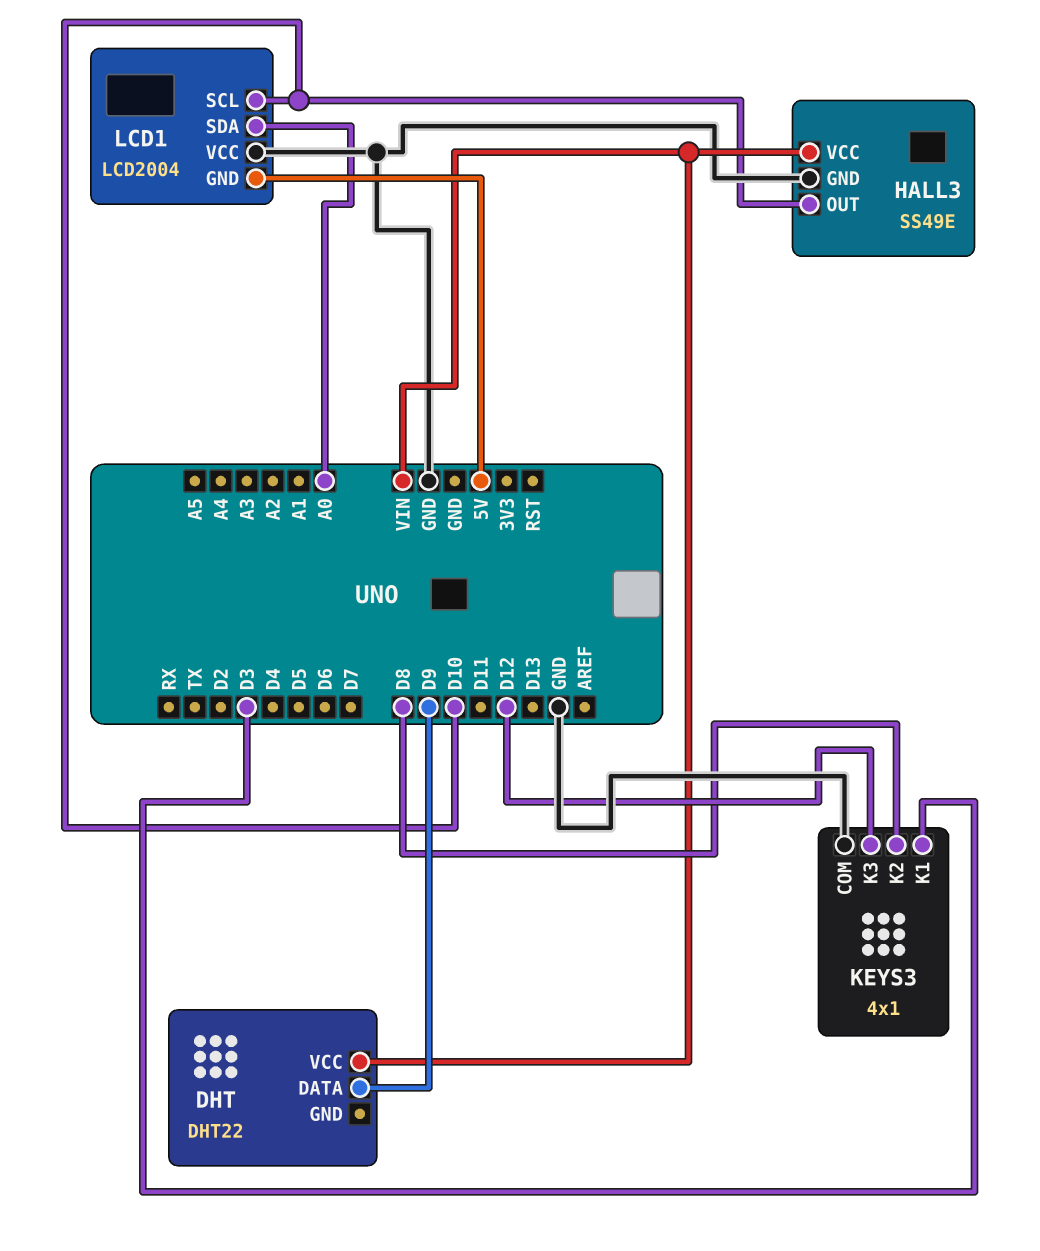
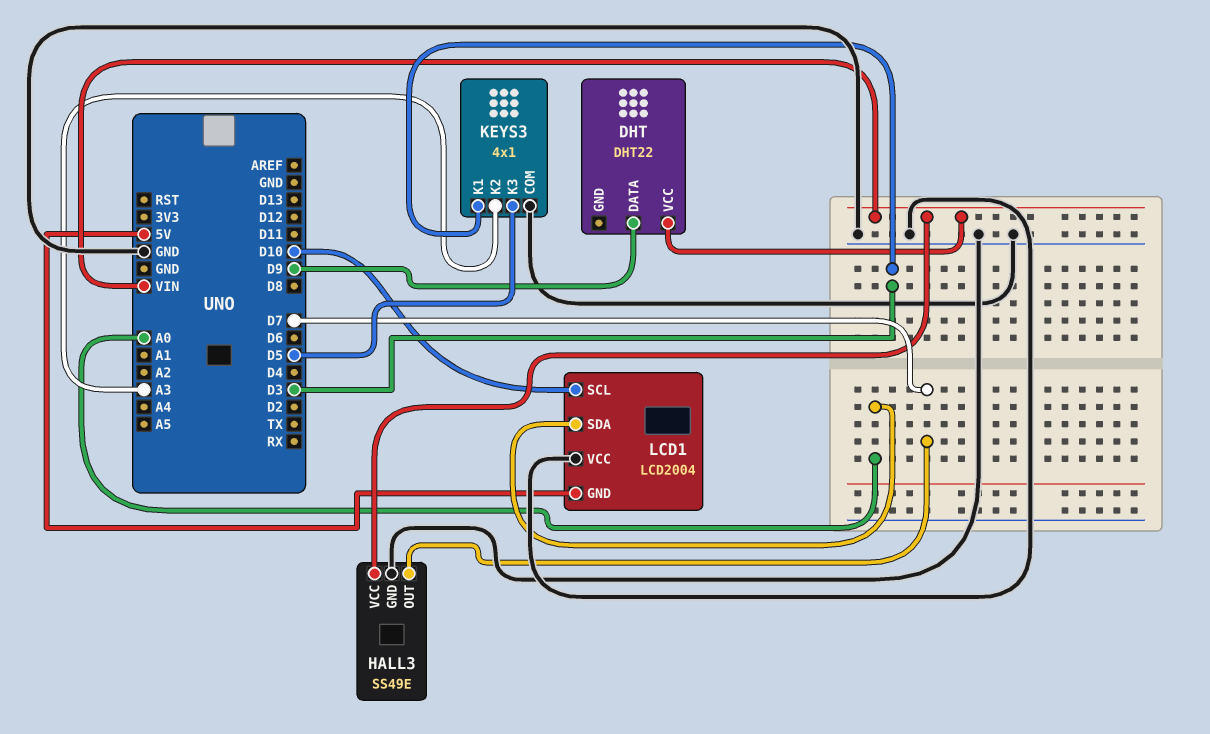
HALL3 pin OUT: D10 -> D7
KEYS3 pin K2: D8 -> A3
KEYS3 pin K3: D12 -> D5

